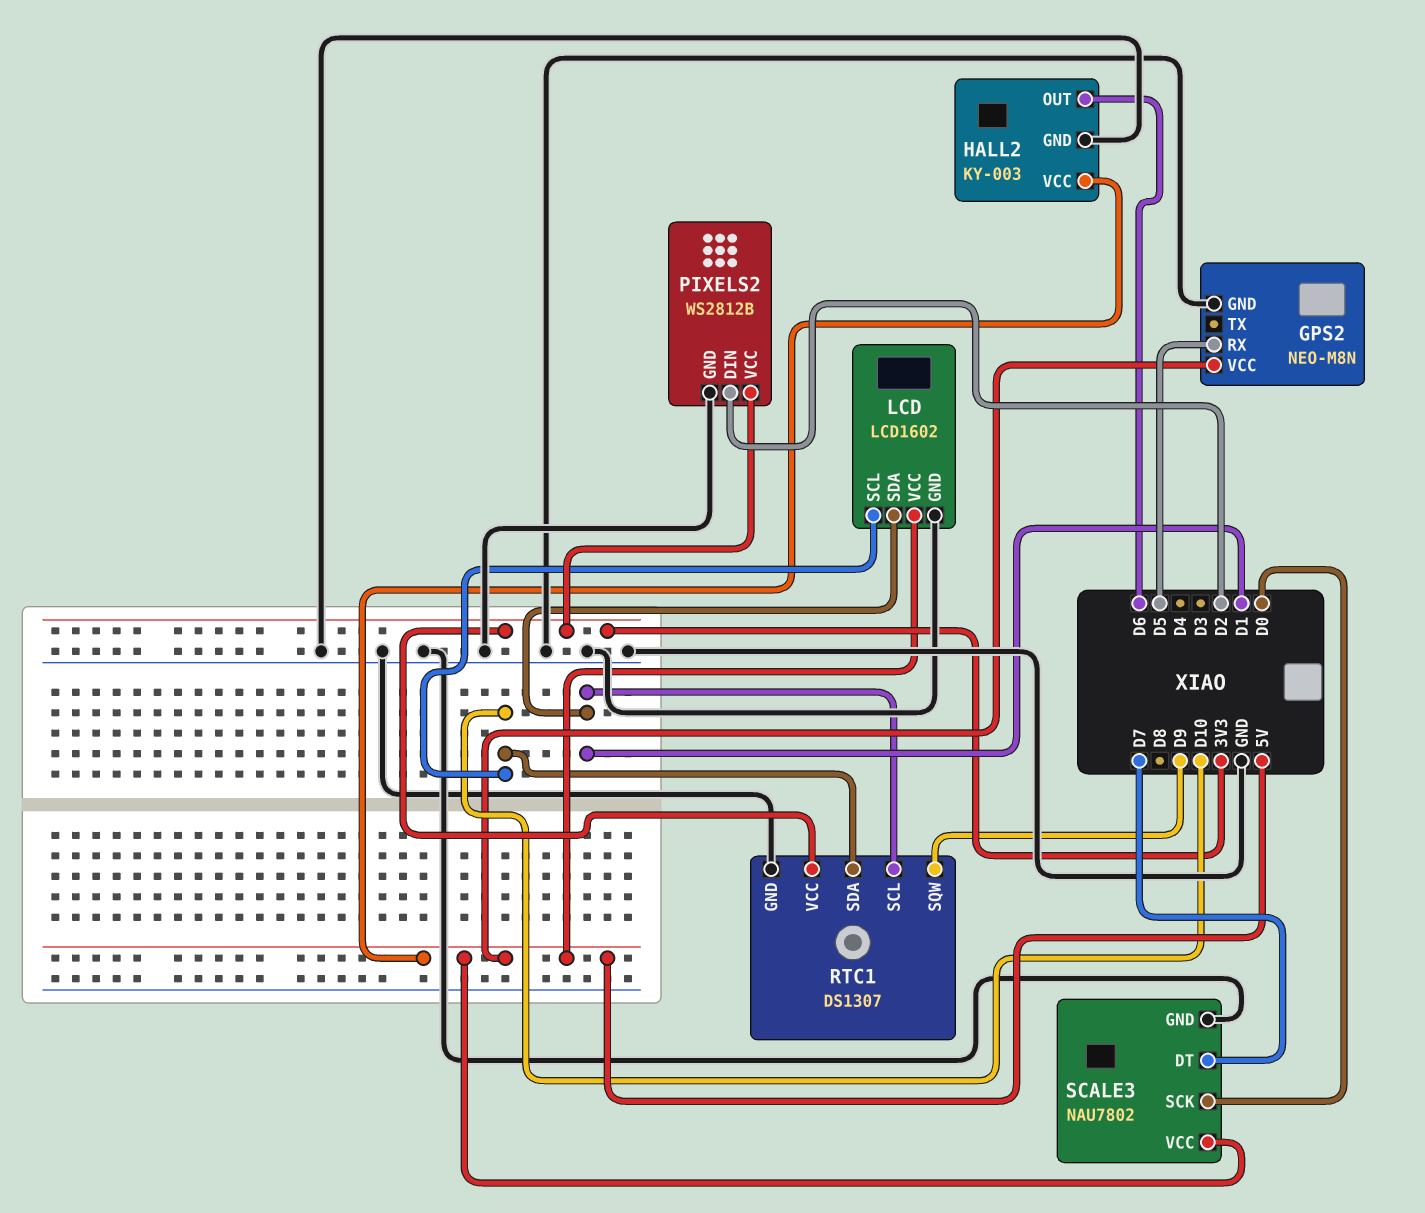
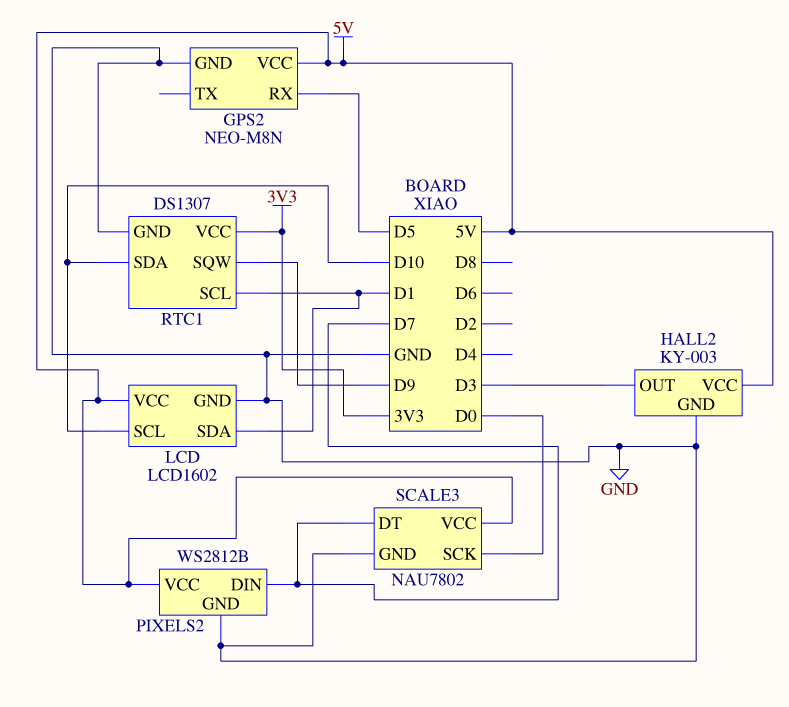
HALL2 pin OUT: D6 -> D3
PIXELS2 pin DIN: D2 -> D7
PIXELS2 pin VCC: 3V3 -> 5V

